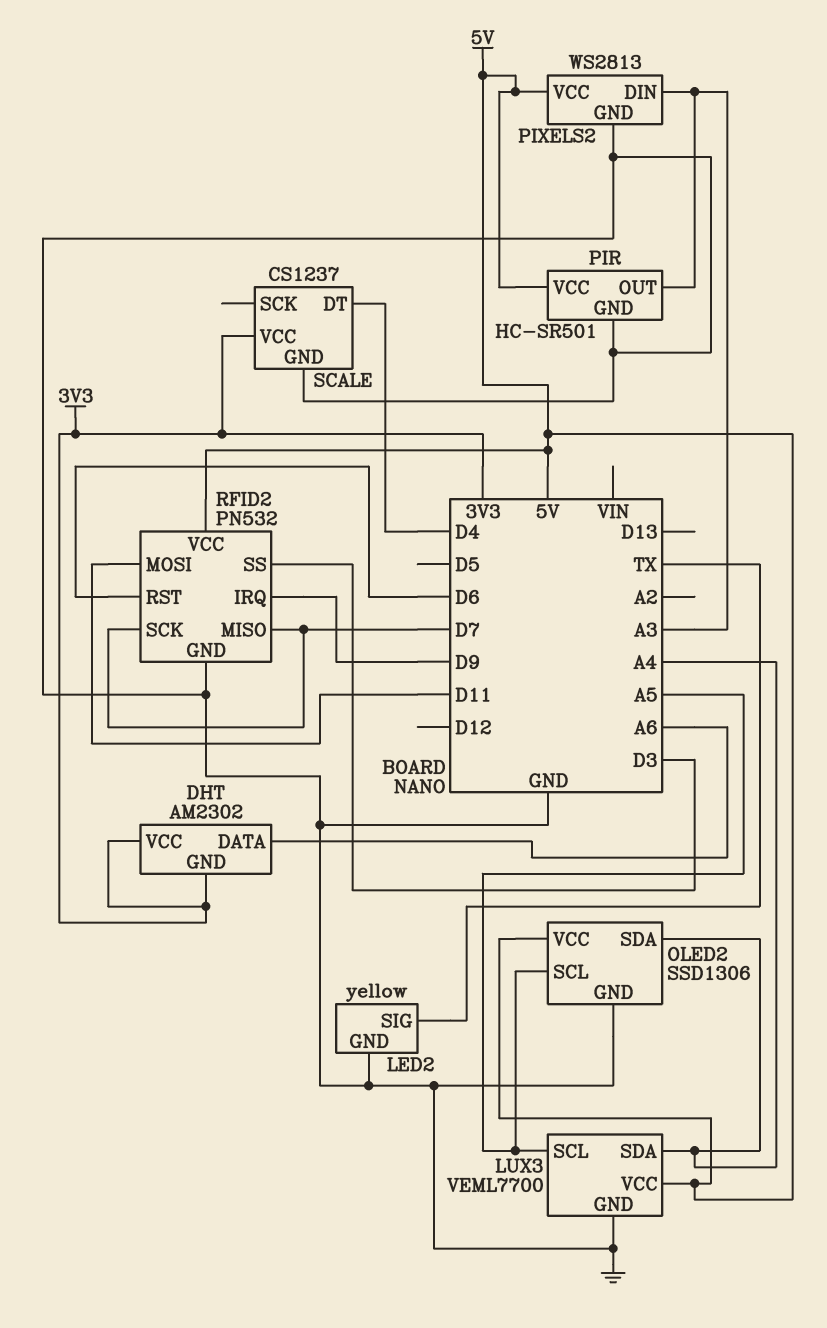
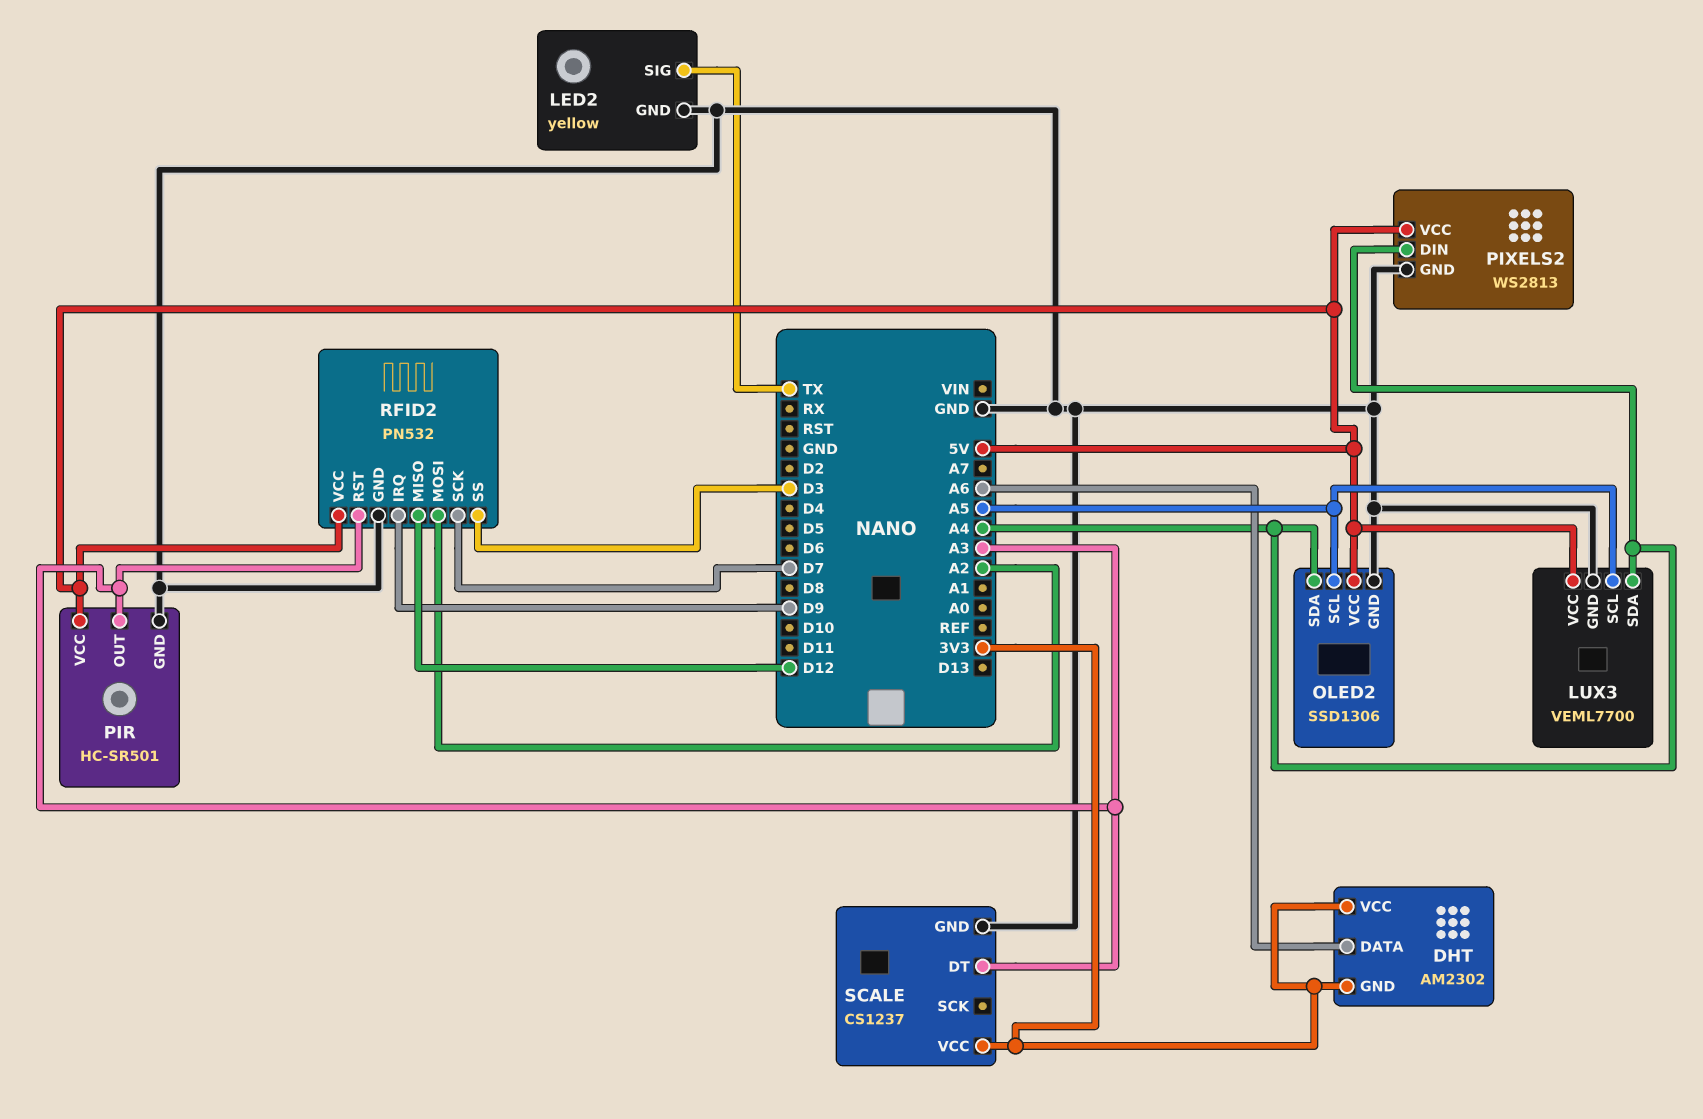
PIXELS2 pin DIN: A3 -> A4
RFID2 pin MISO: D7 -> D12
RFID2 pin MOSI: D11 -> A2
RFID2 pin RST: D6 -> A3
SCALE pin DT: D4 -> A3

